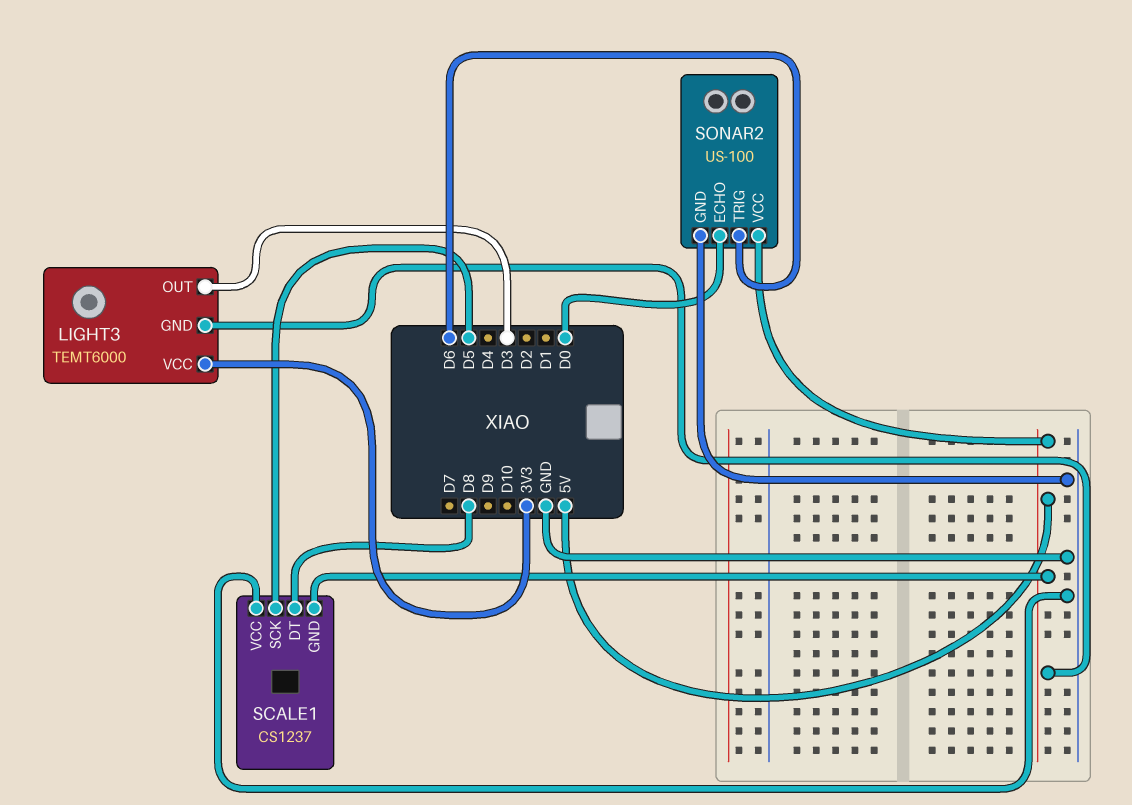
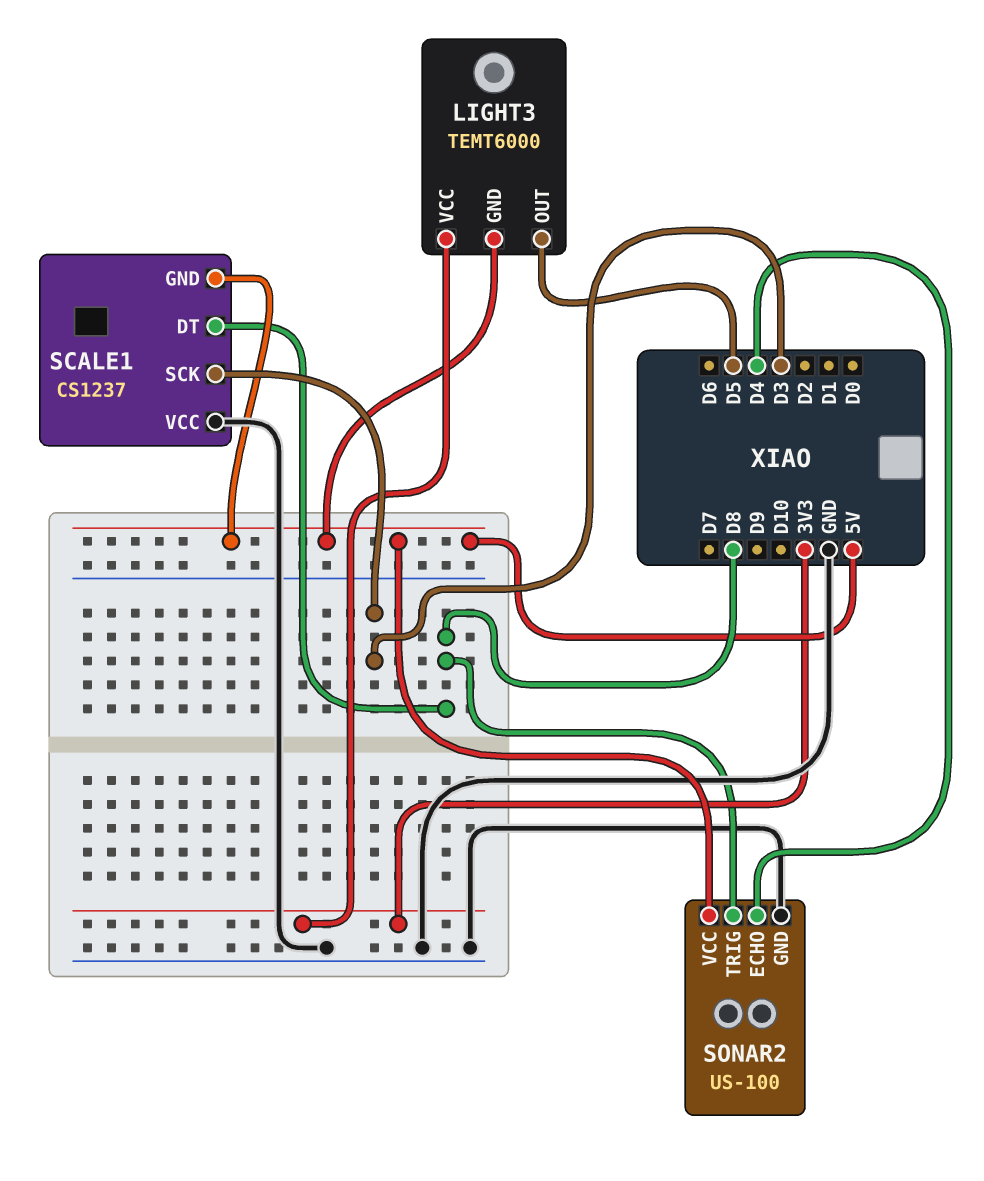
LIGHT3 pin OUT: D3 -> D5
SCALE1 pin SCK: D5 -> D3
SONAR2 pin ECHO: D0 -> D4
SONAR2 pin TRIG: D6 -> D8

